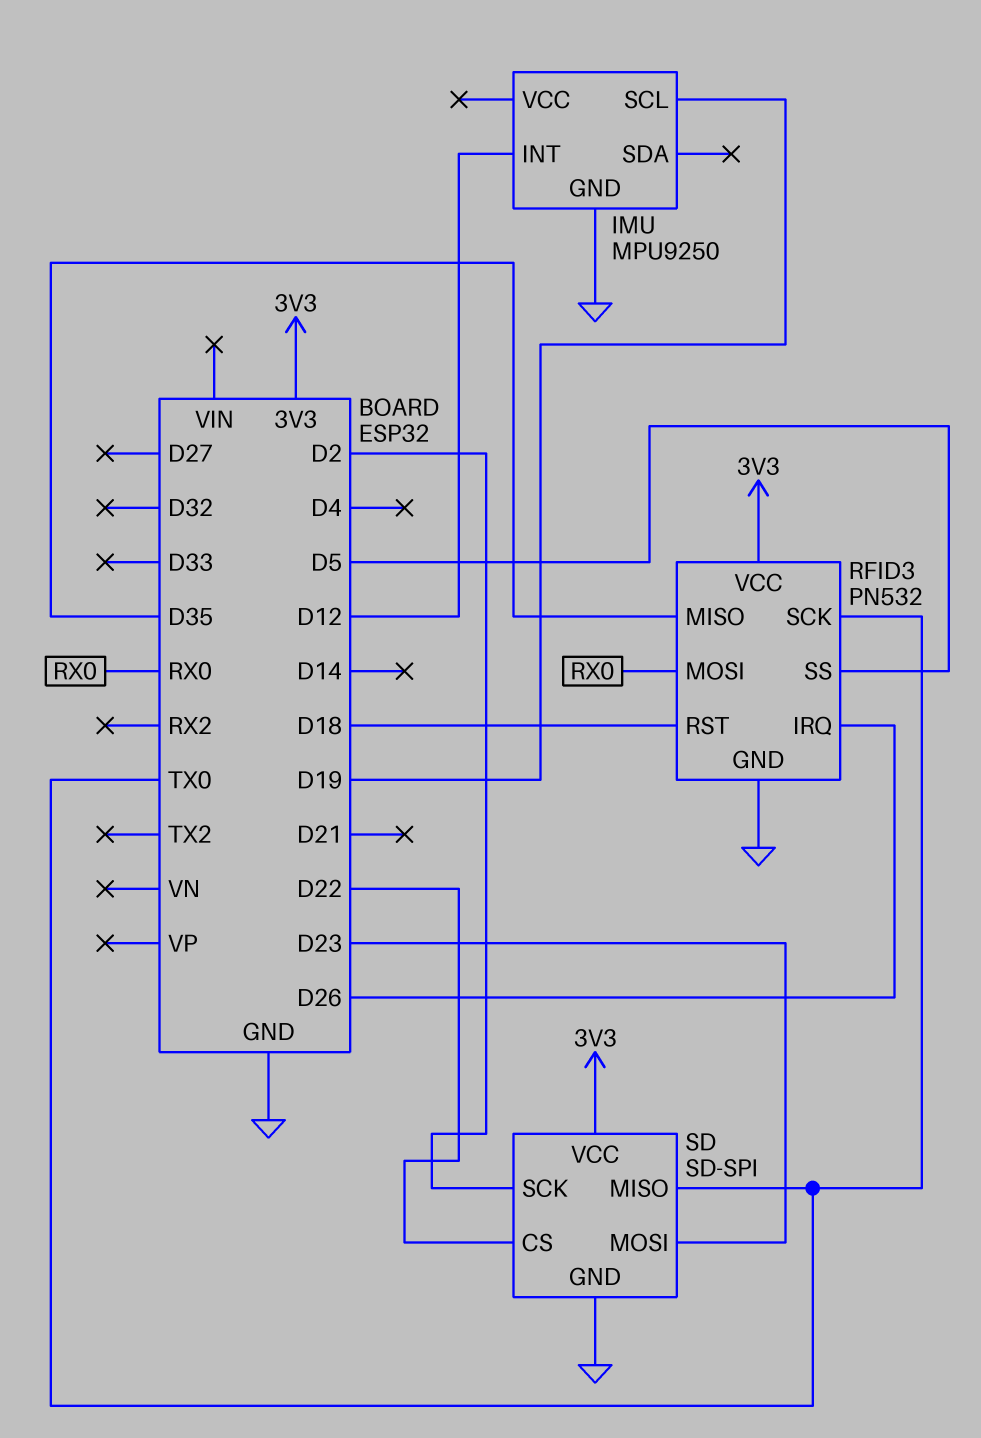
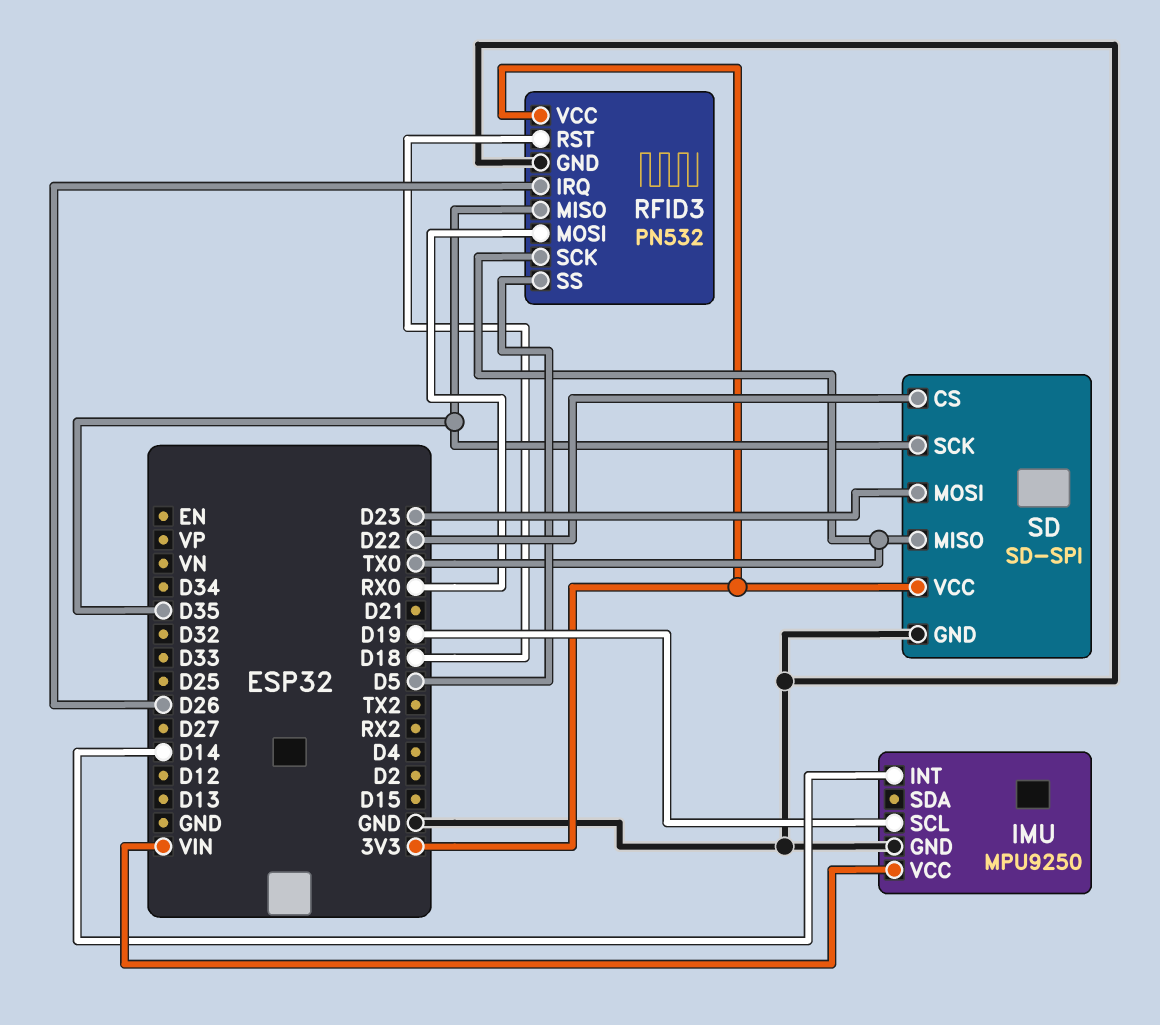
IMU pin INT: D12 -> D14
IMU pin VCC: none -> VIN
SD pin SCK: D2 -> D35

